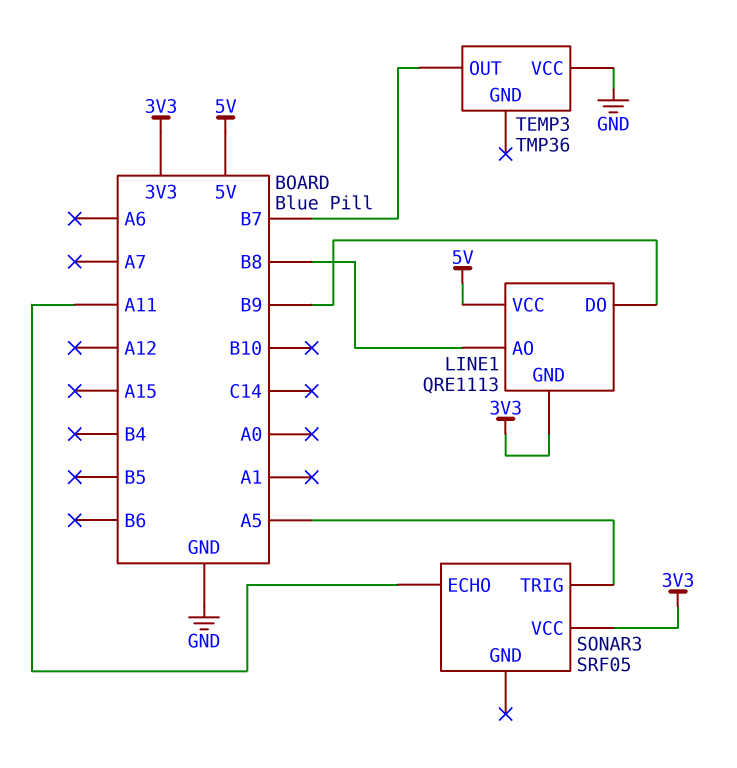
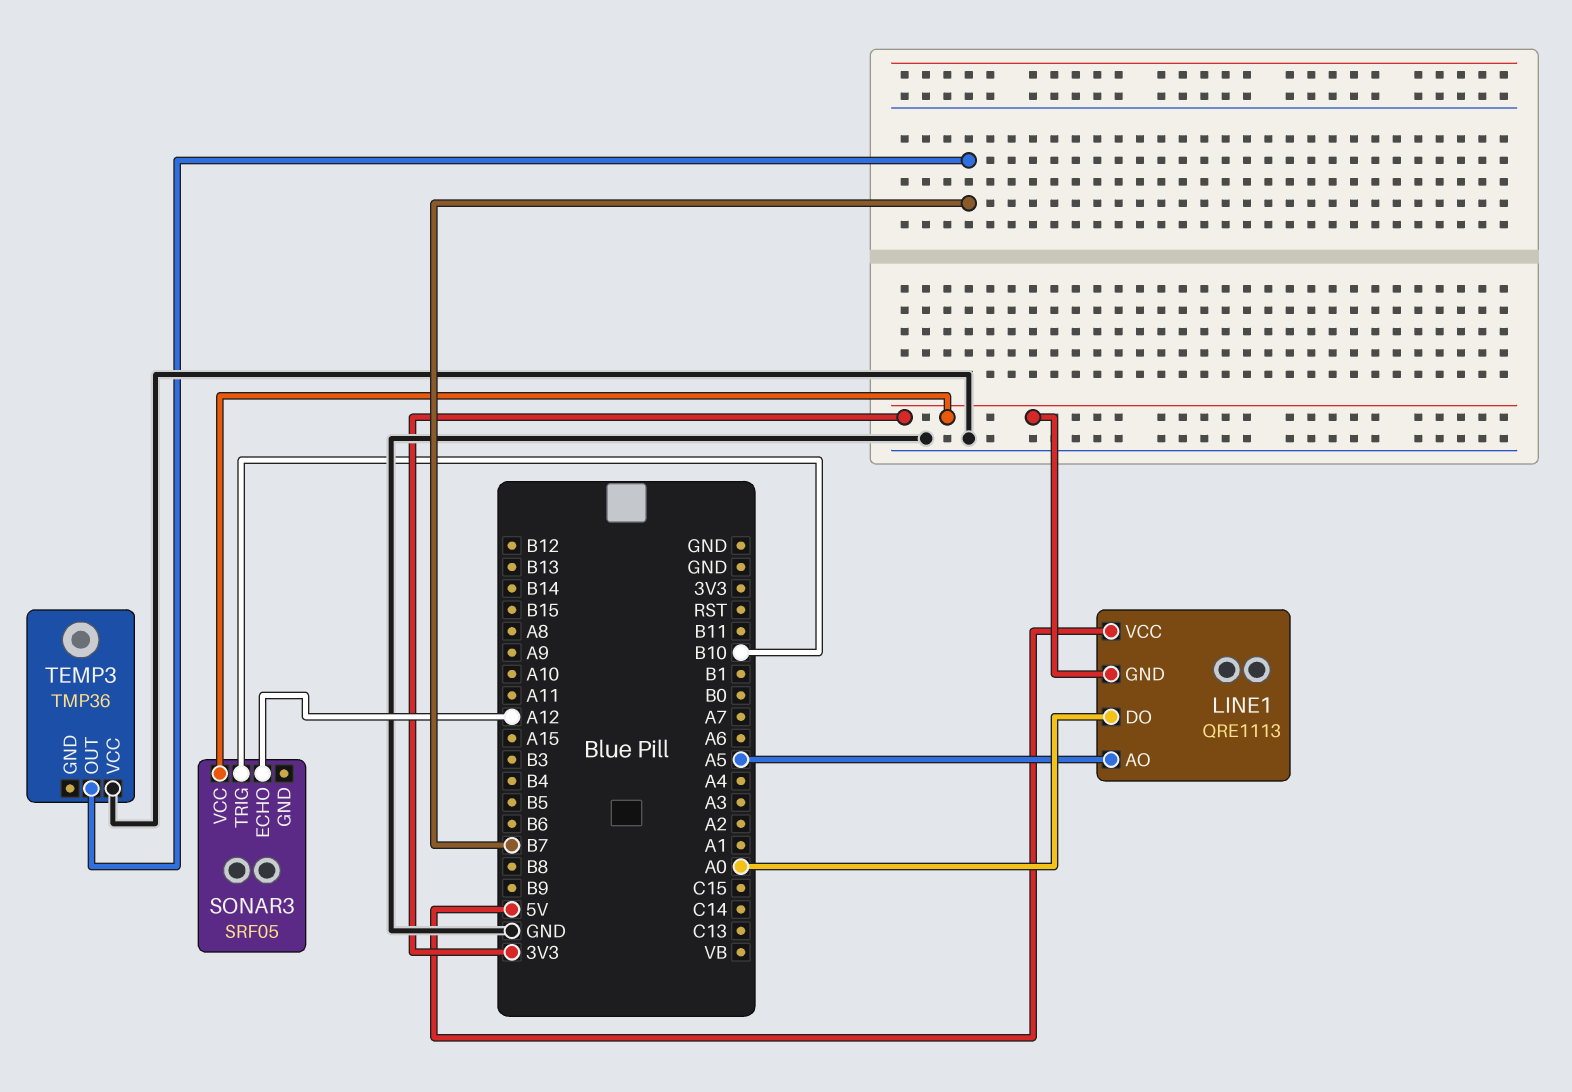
LINE1 pin AO: B8 -> A5
LINE1 pin DO: B9 -> A0
SONAR3 pin ECHO: A11 -> A12
SONAR3 pin TRIG: A5 -> B10

